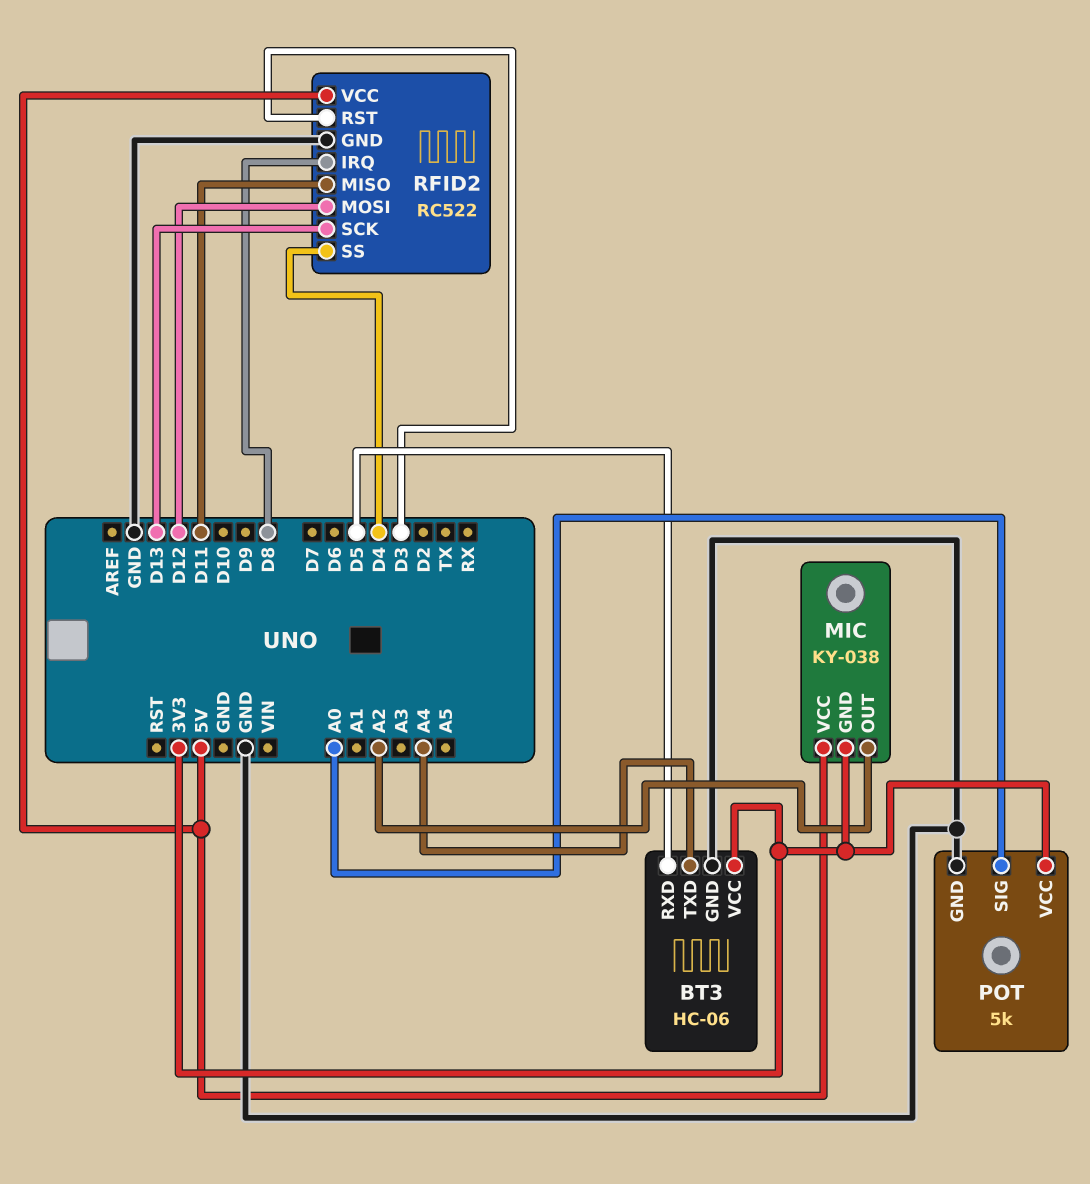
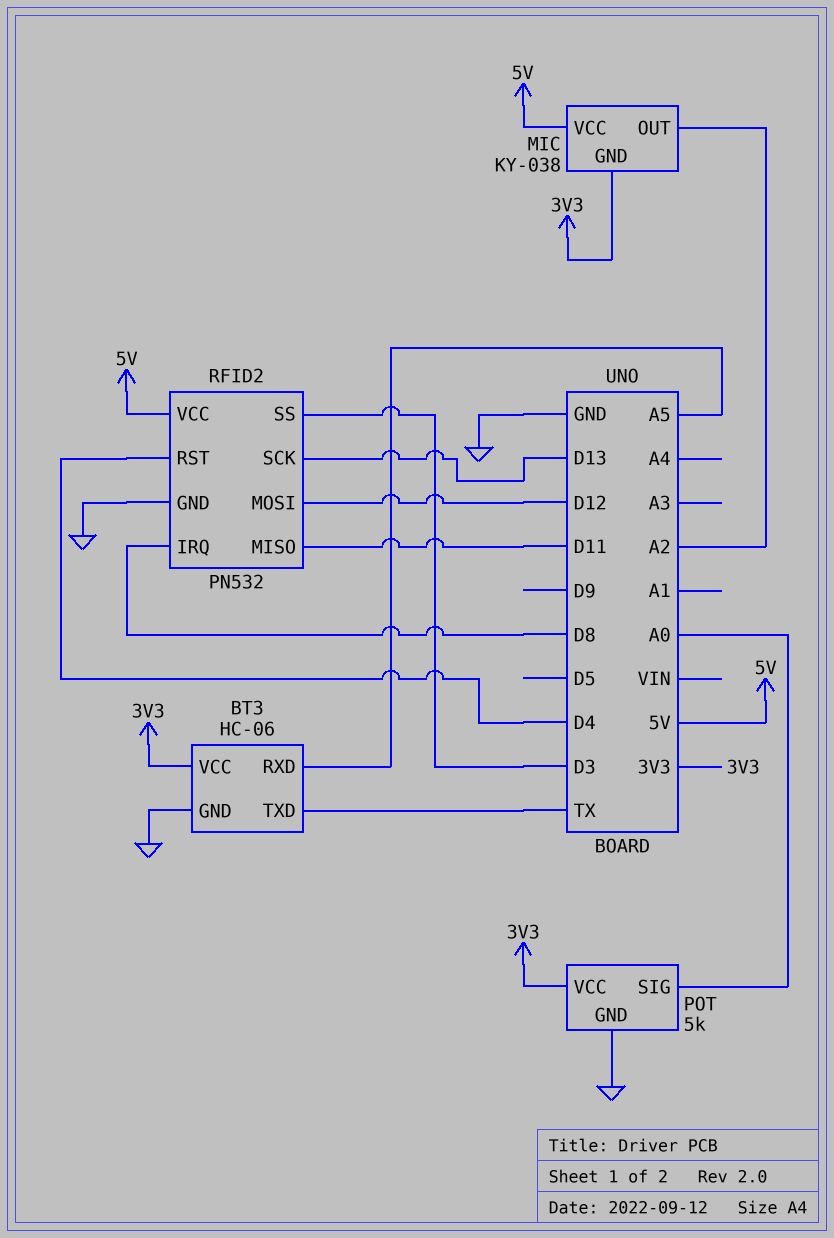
BT3 pin RXD: D5 -> A5
BT3 pin TXD: A4 -> TX
RFID2: RC522 -> PN532
RFID2 pin RST: D3 -> D4
RFID2 pin SS: D4 -> D3

